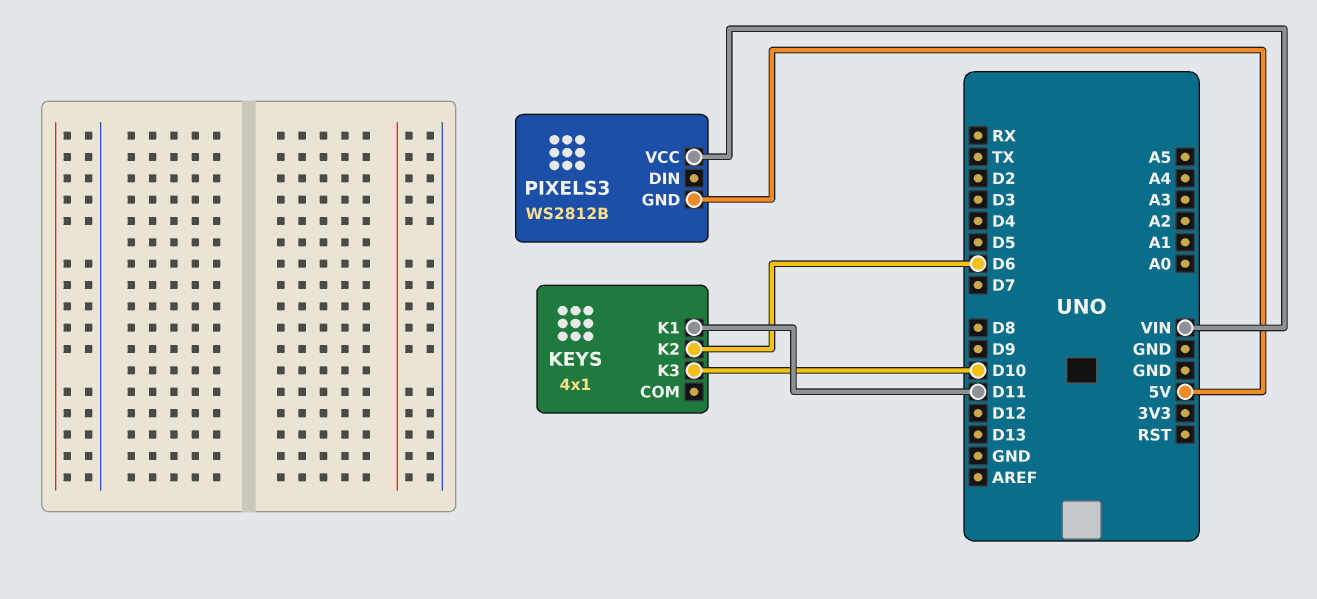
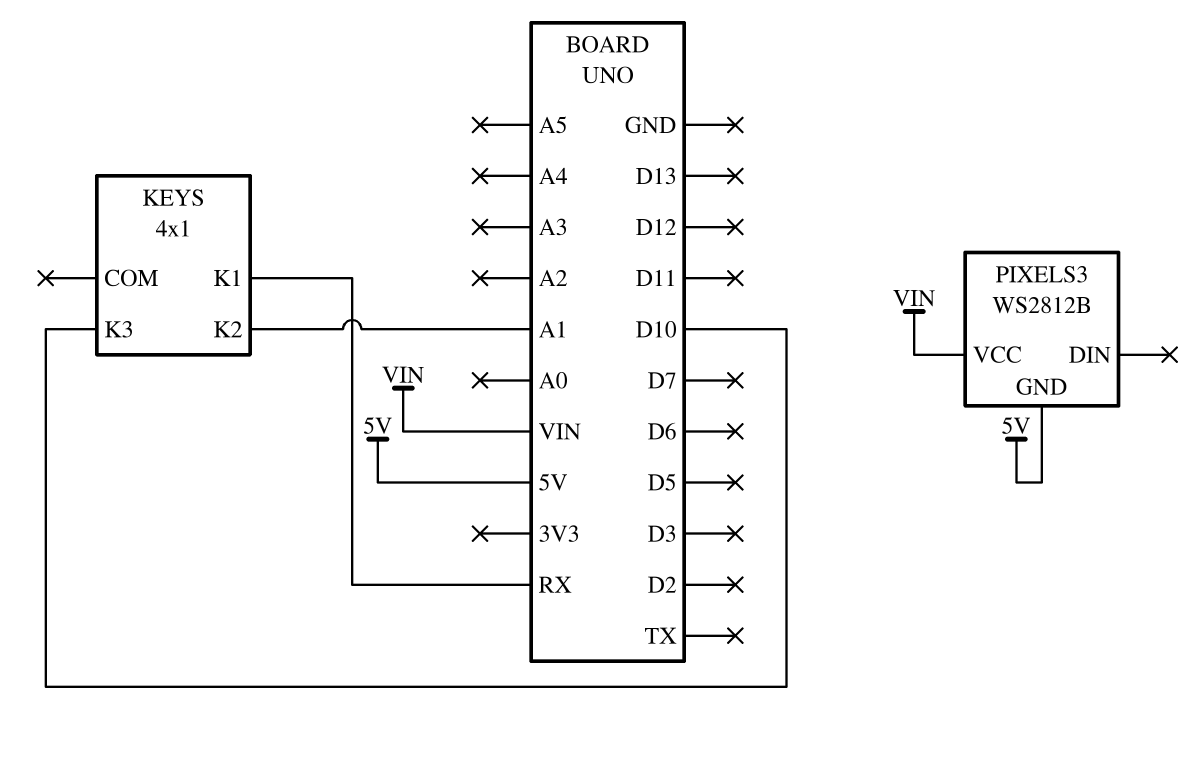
KEYS pin K1: D11 -> RX
KEYS pin K2: D6 -> A1

